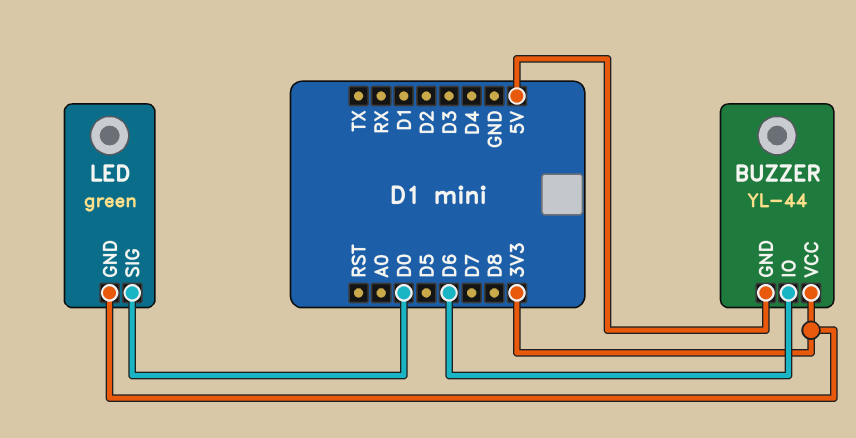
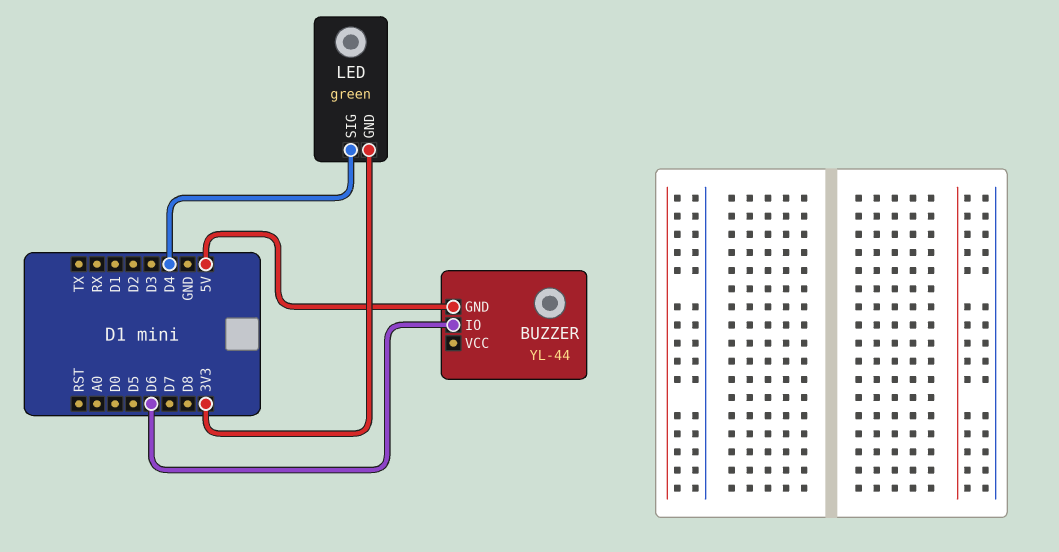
BUZZER pin VCC: 3V3 -> none
LED pin SIG: D0 -> D4

